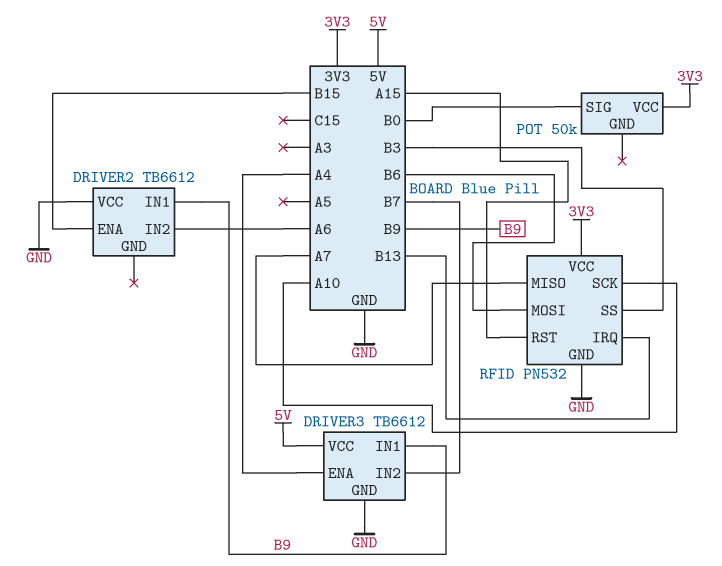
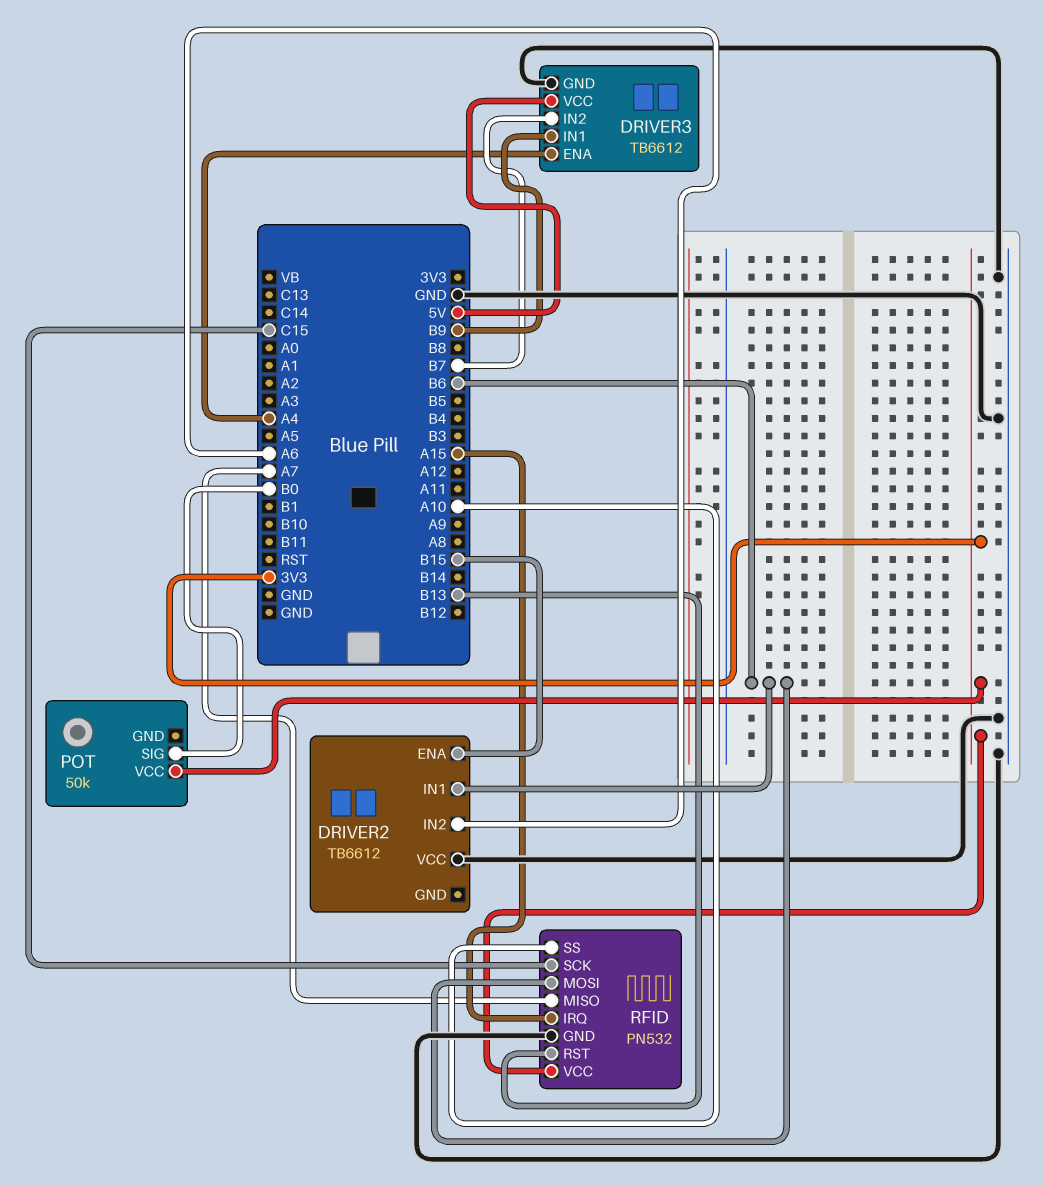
DRIVER2 pin IN1: B9 -> B6
RFID pin IRQ: B13 -> A15
RFID pin RST: A15 -> B13
RFID pin SCK: A10 -> C15
RFID pin SS: B3 -> A10

